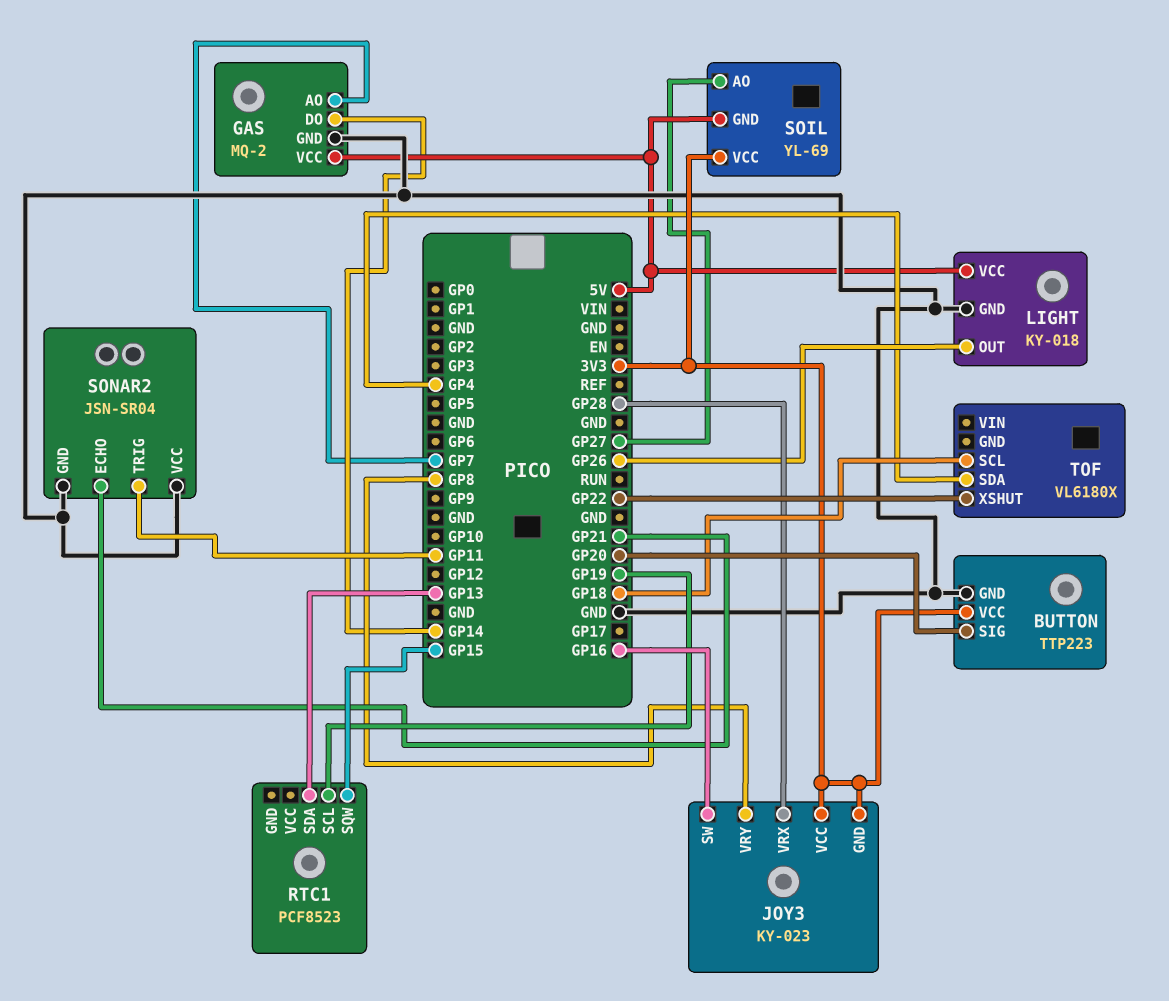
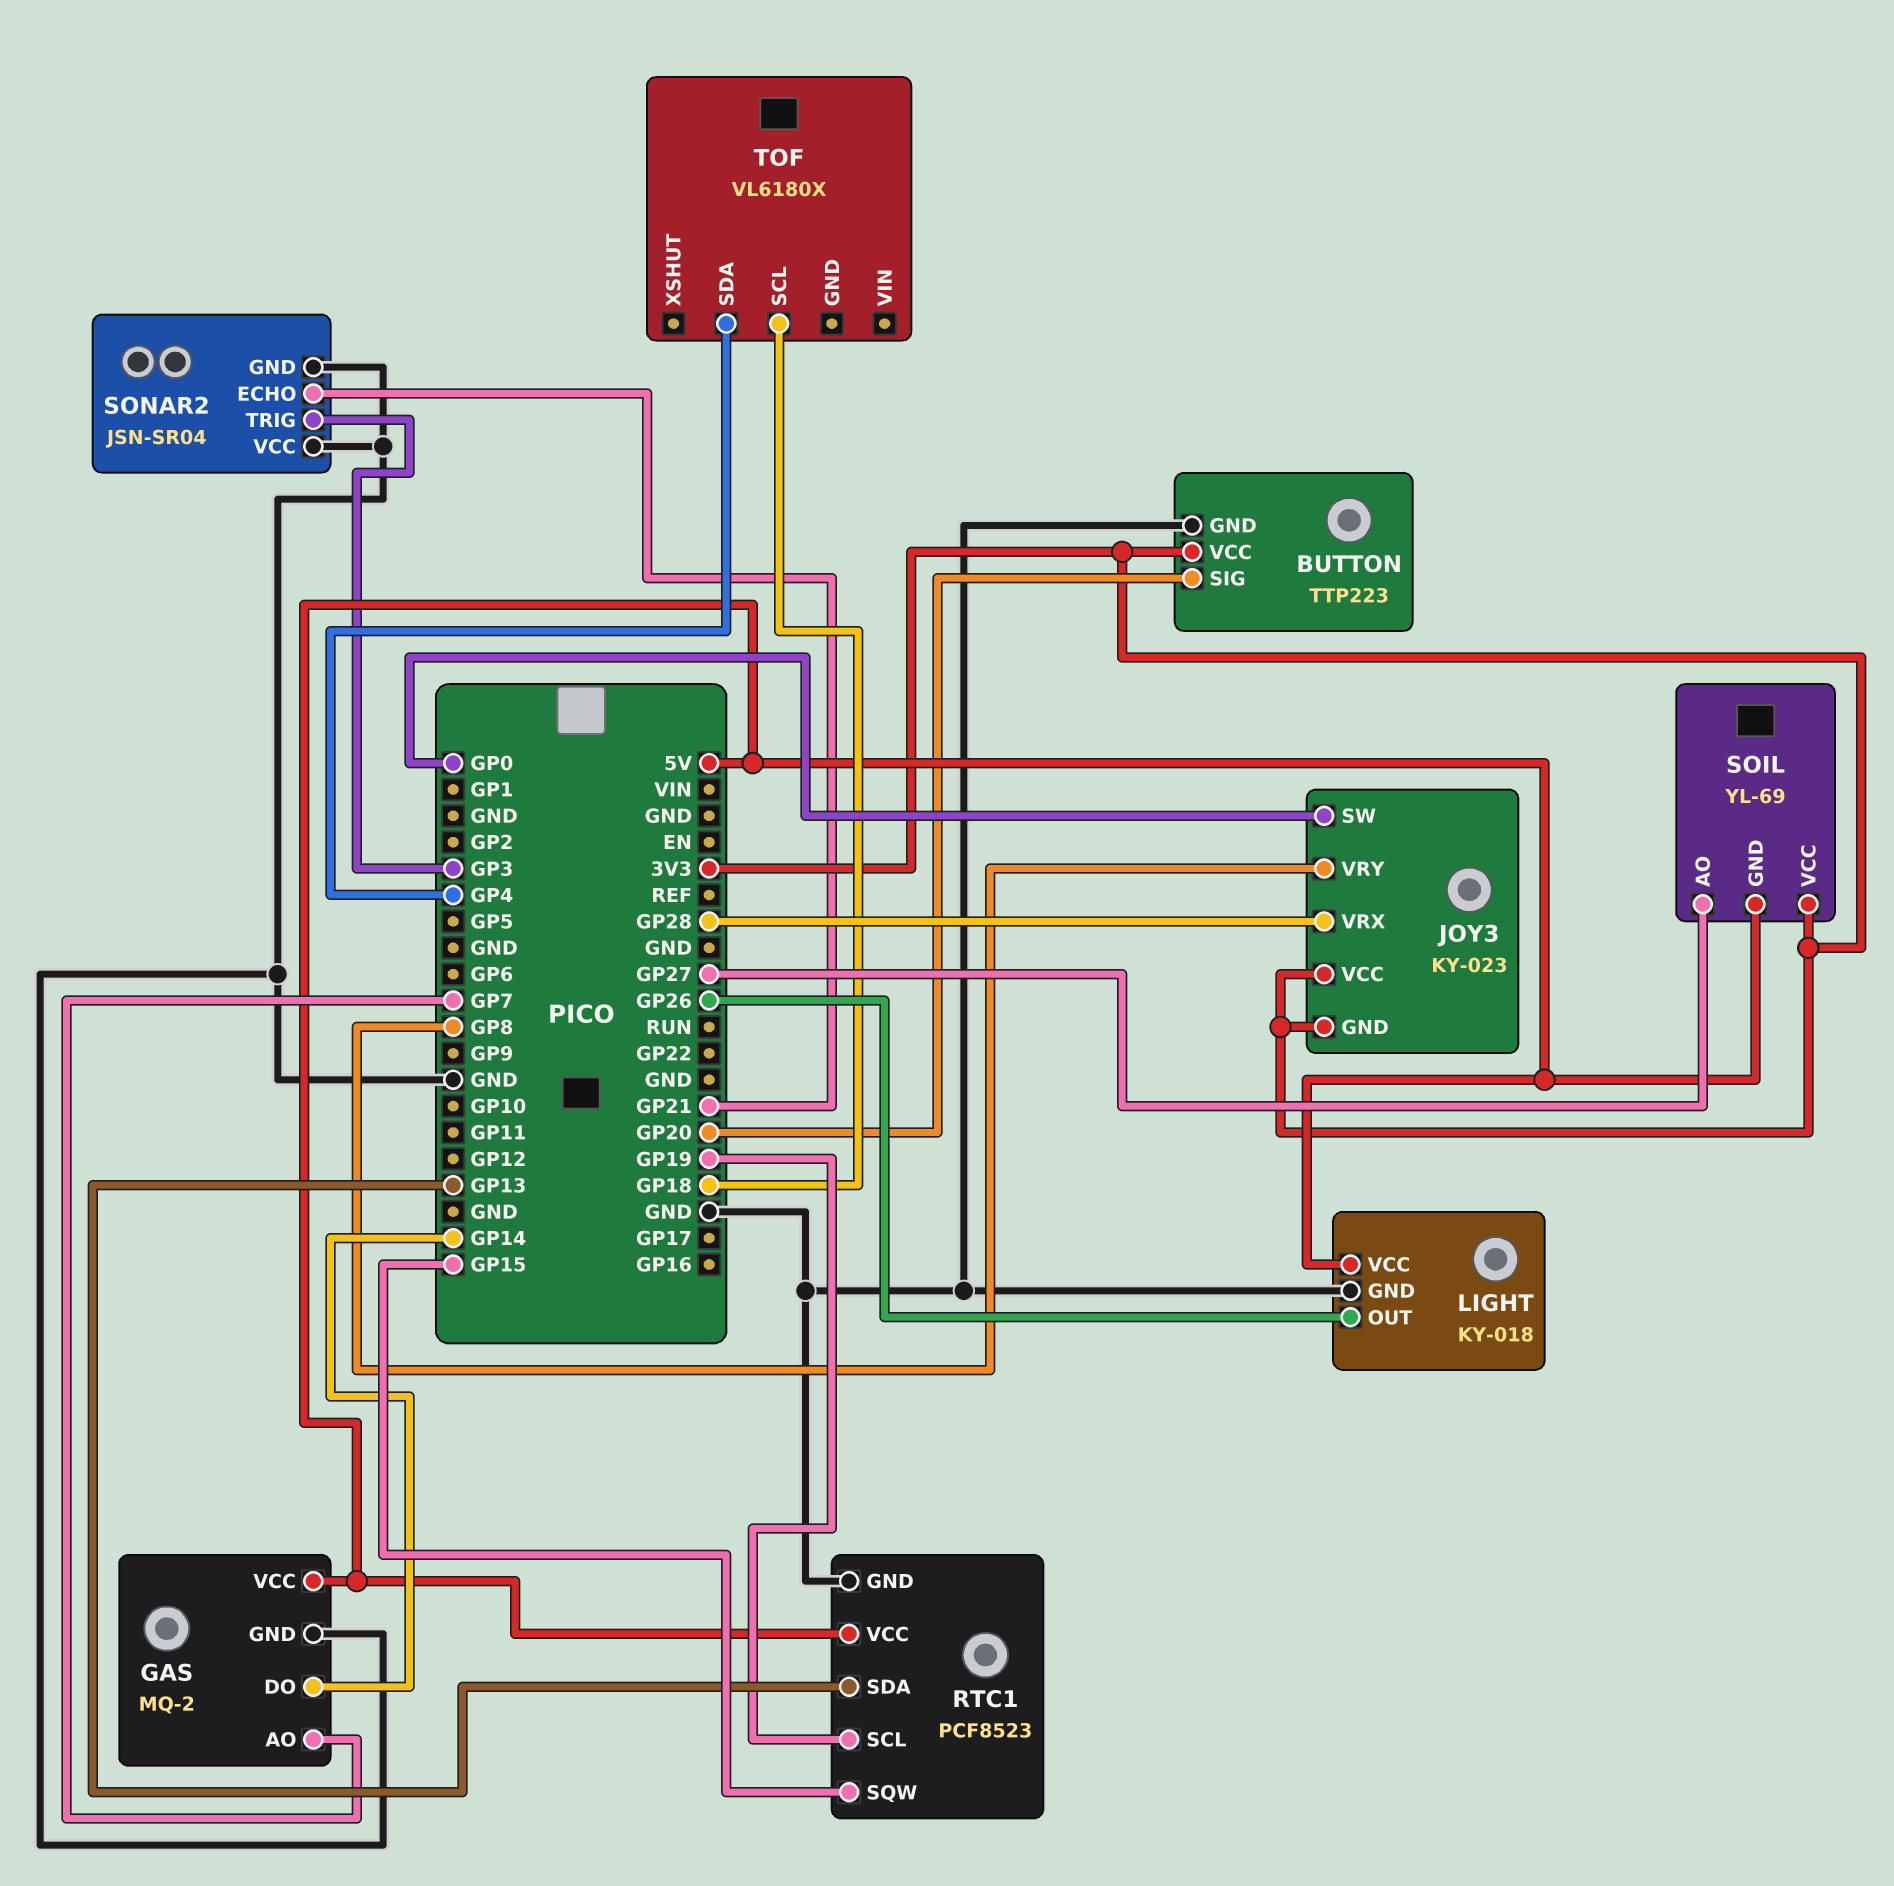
JOY3 pin SW: GP16 -> GP0
RTC1 pin GND: none -> GND
RTC1 pin VCC: none -> 5V
SONAR2 pin TRIG: GP11 -> GP3
TOF pin XSHUT: GP22 -> none

